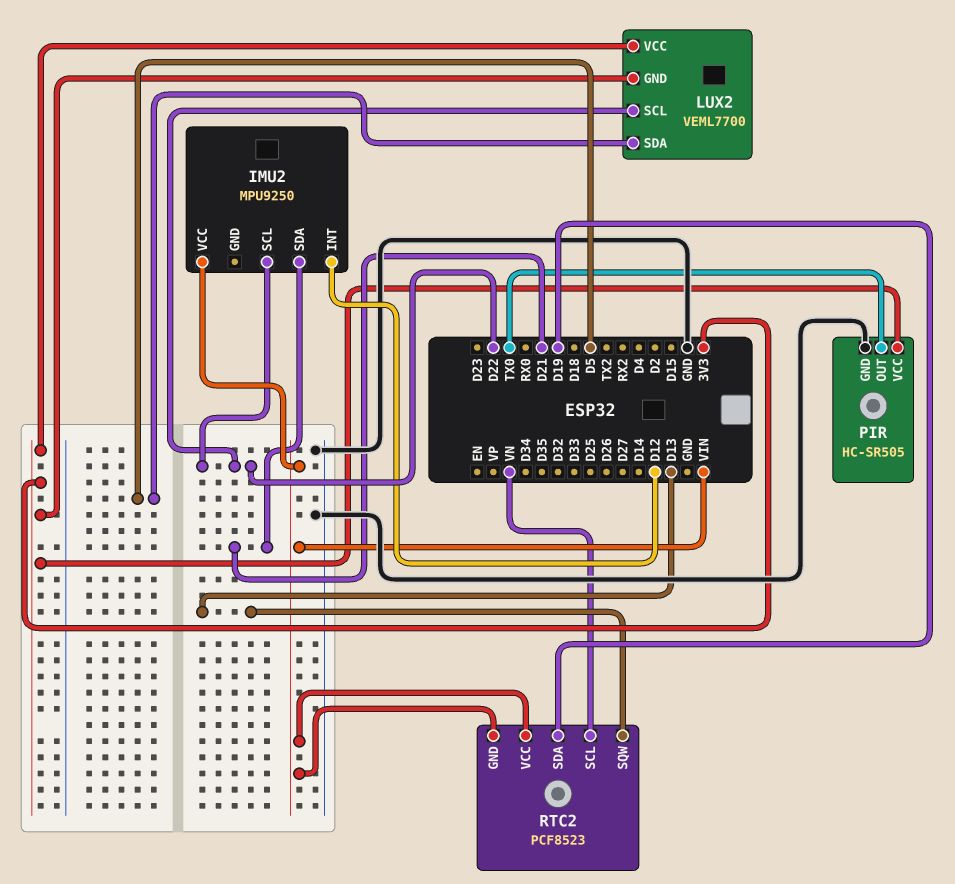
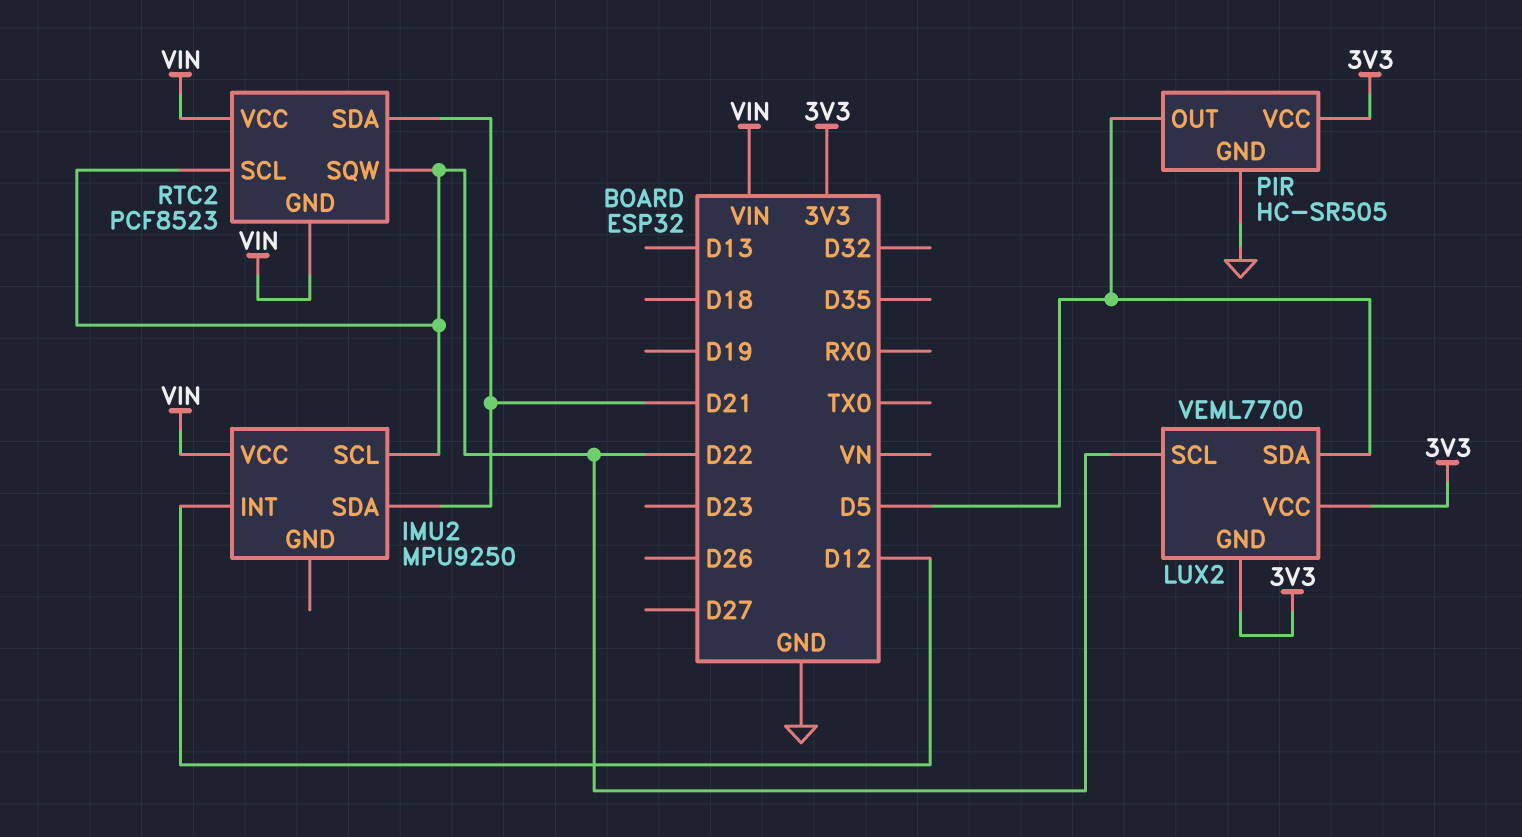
PIR pin OUT: TX0 -> D5
RTC2 pin SCL: VN -> D22
RTC2 pin SDA: D19 -> D21
RTC2 pin SQW: D13 -> D22

